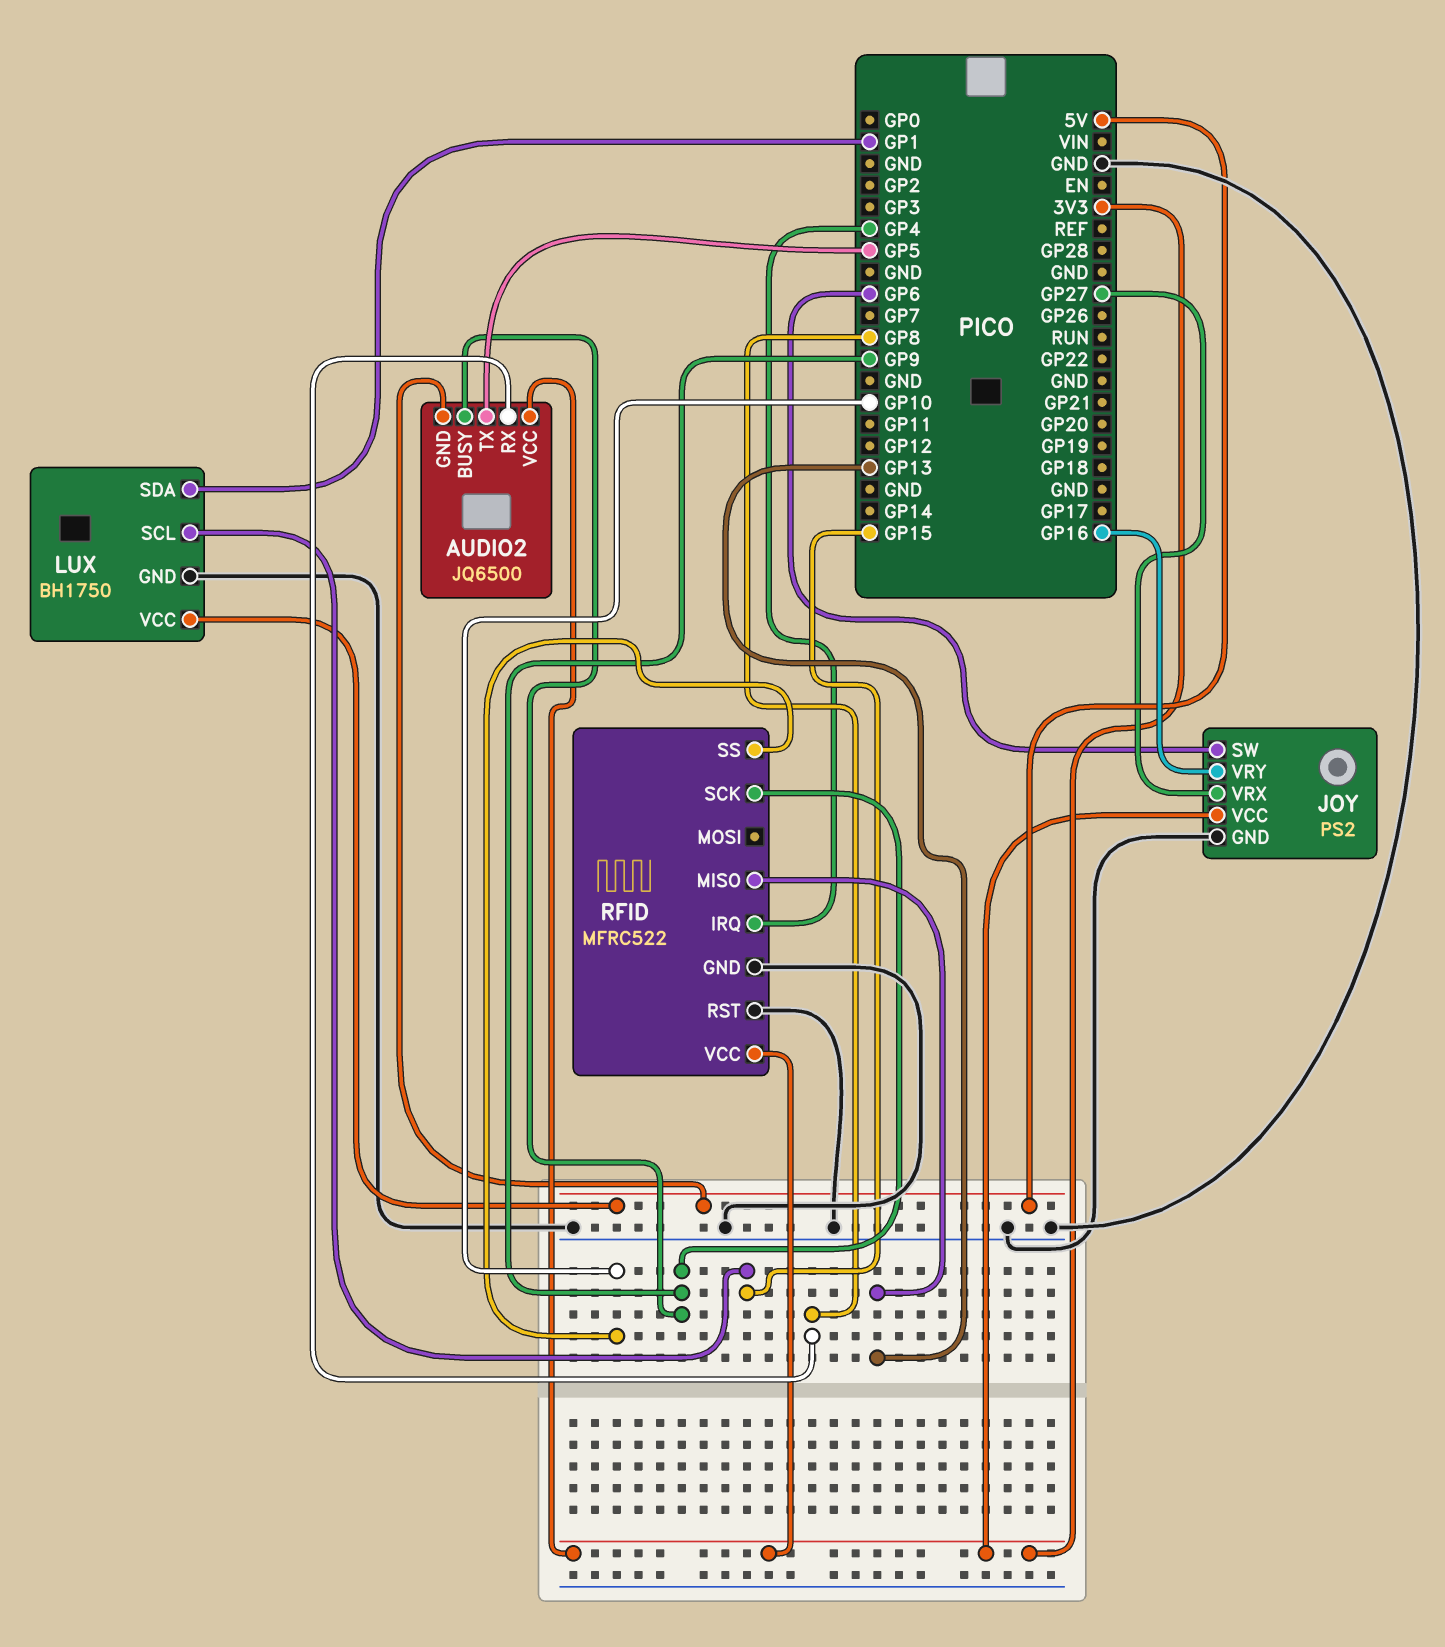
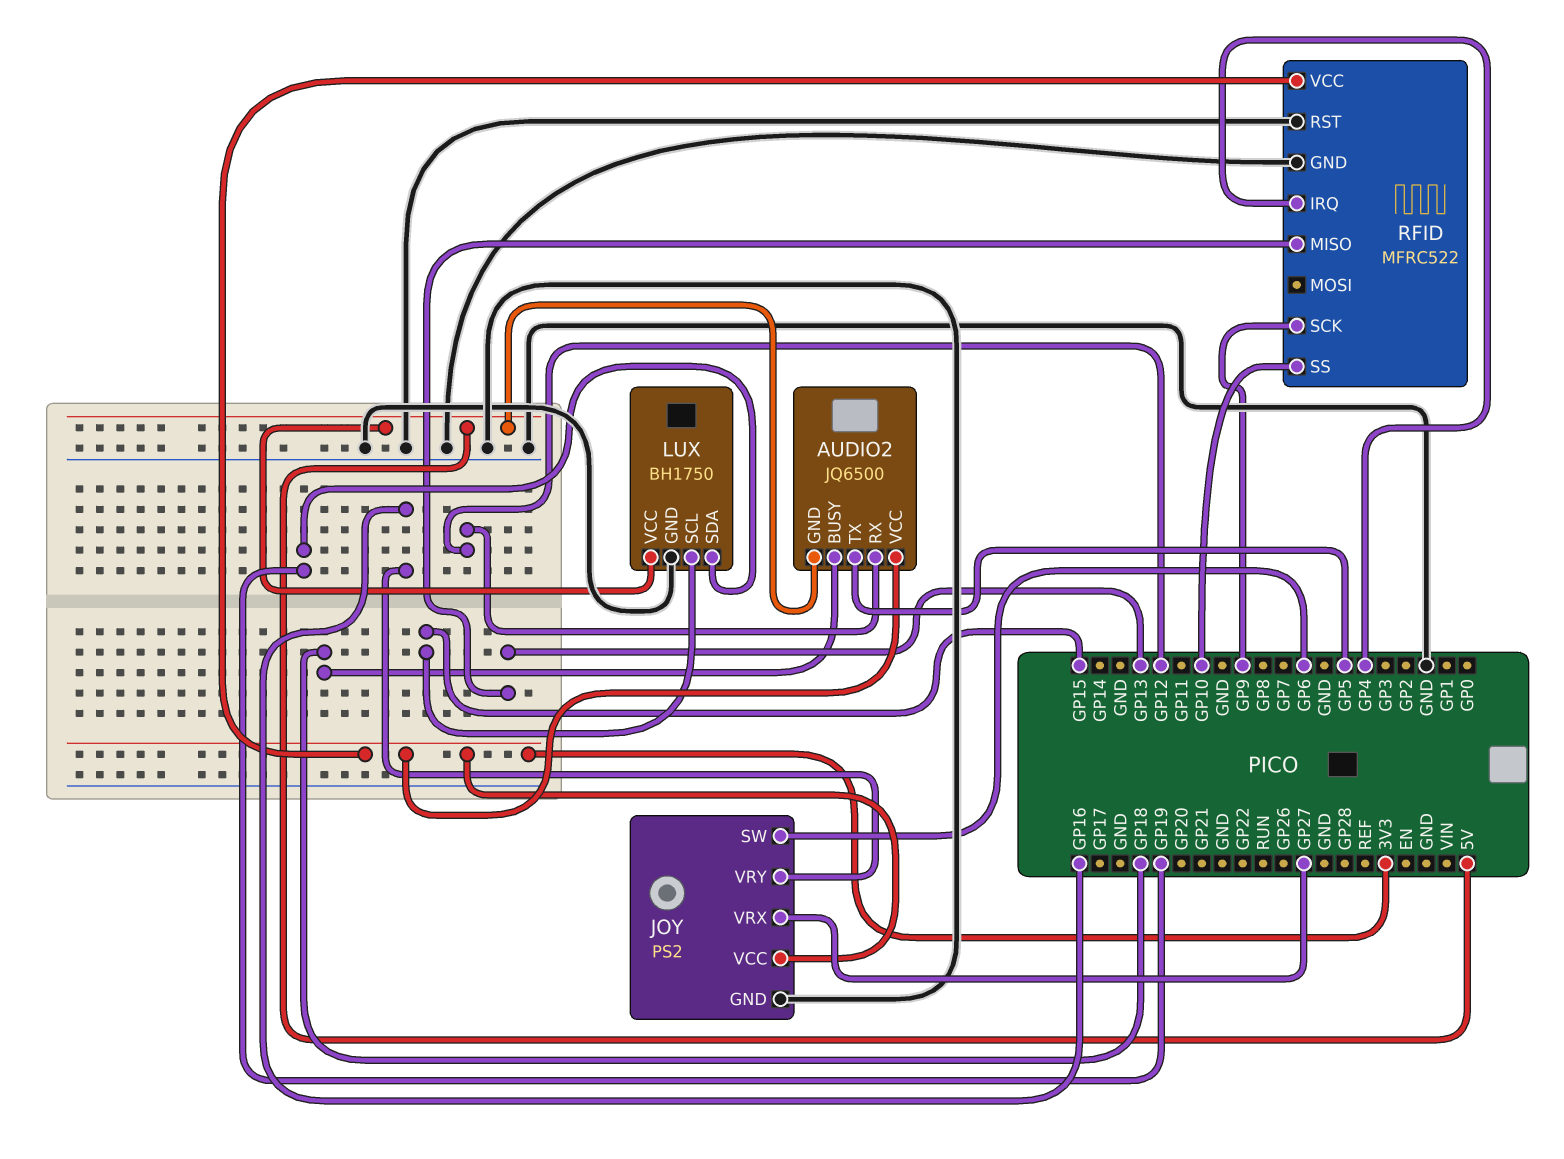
AUDIO2 pin BUSY: GP9 -> GP18
AUDIO2 pin RX: GP8 -> GP12
LUX pin SDA: GP1 -> GP19

